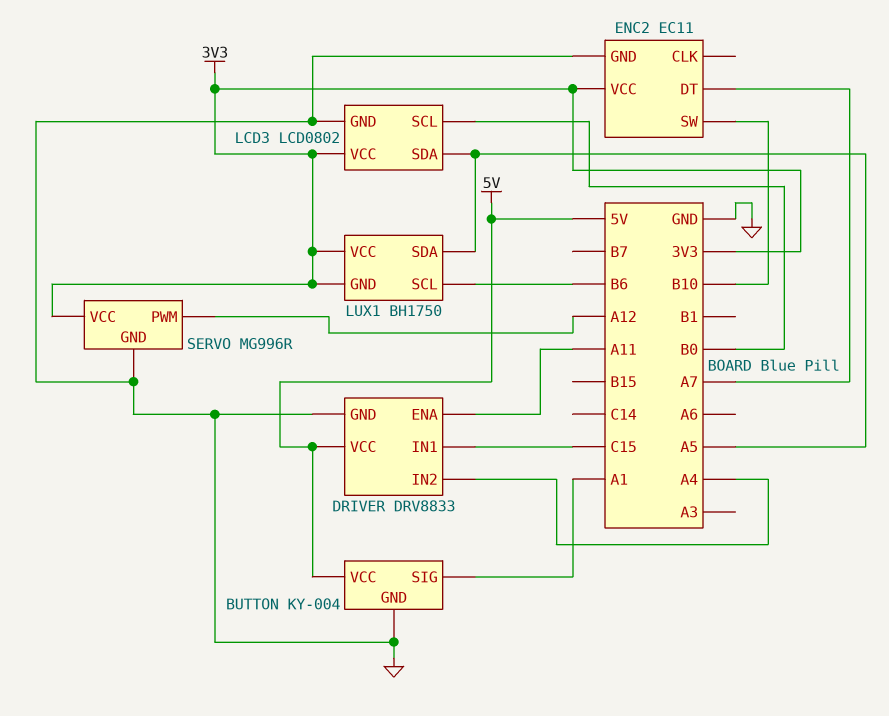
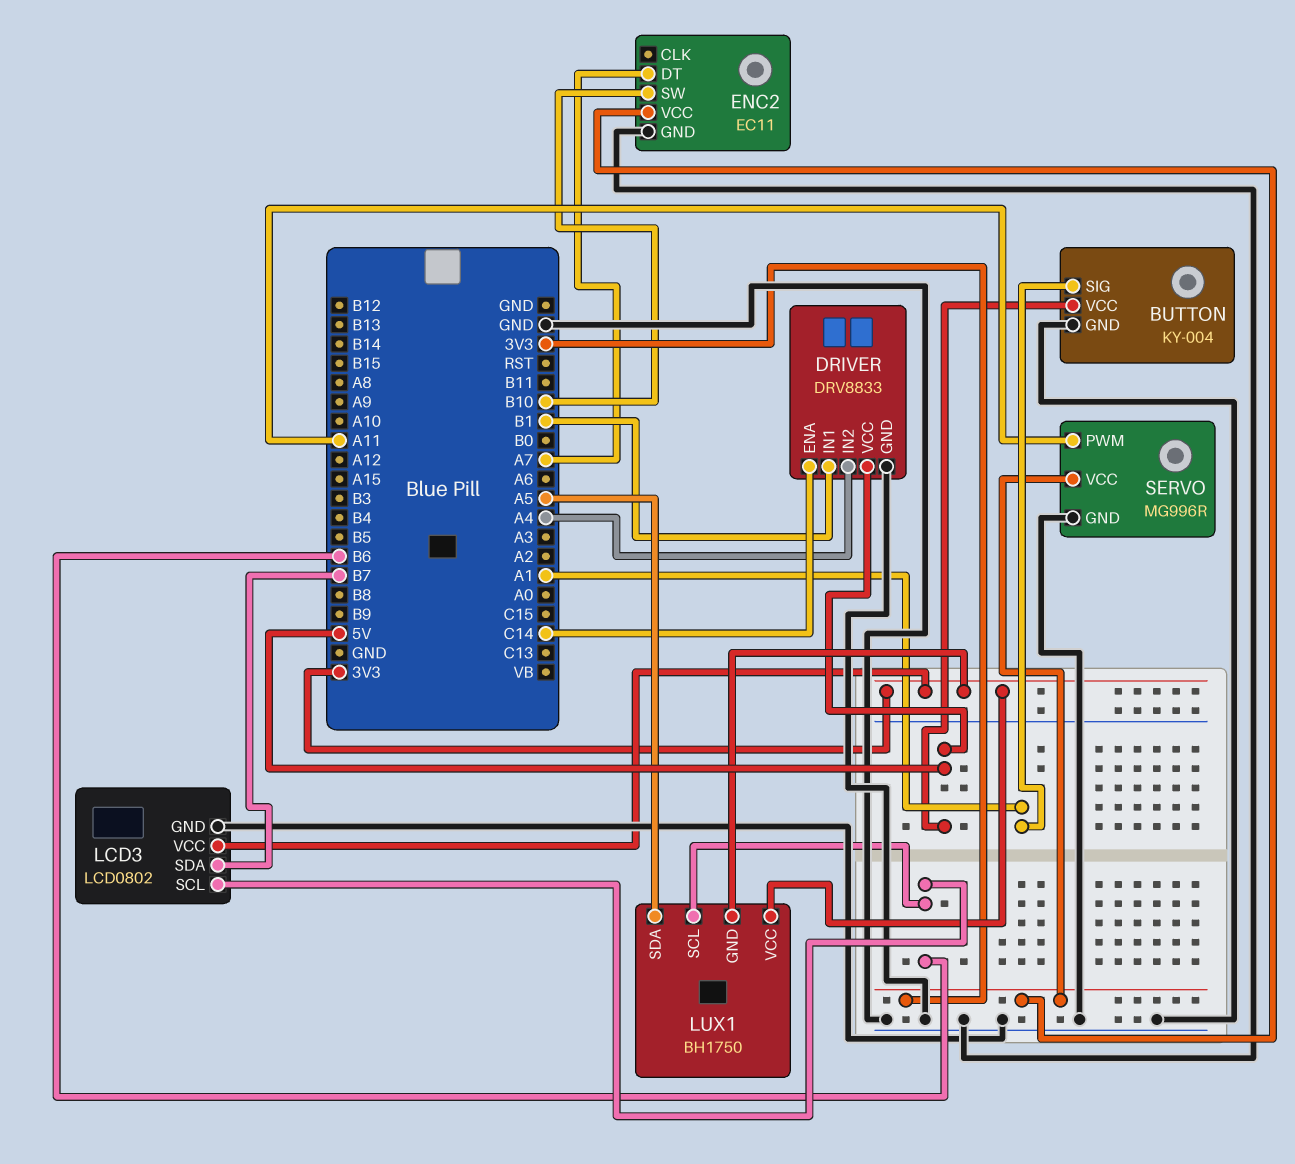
DRIVER pin ENA: A11 -> C14
DRIVER pin IN1: C15 -> B1
LCD3 pin SCL: B0 -> B6
LCD3 pin SDA: A5 -> B7
SERVO pin PWM: A12 -> A11

